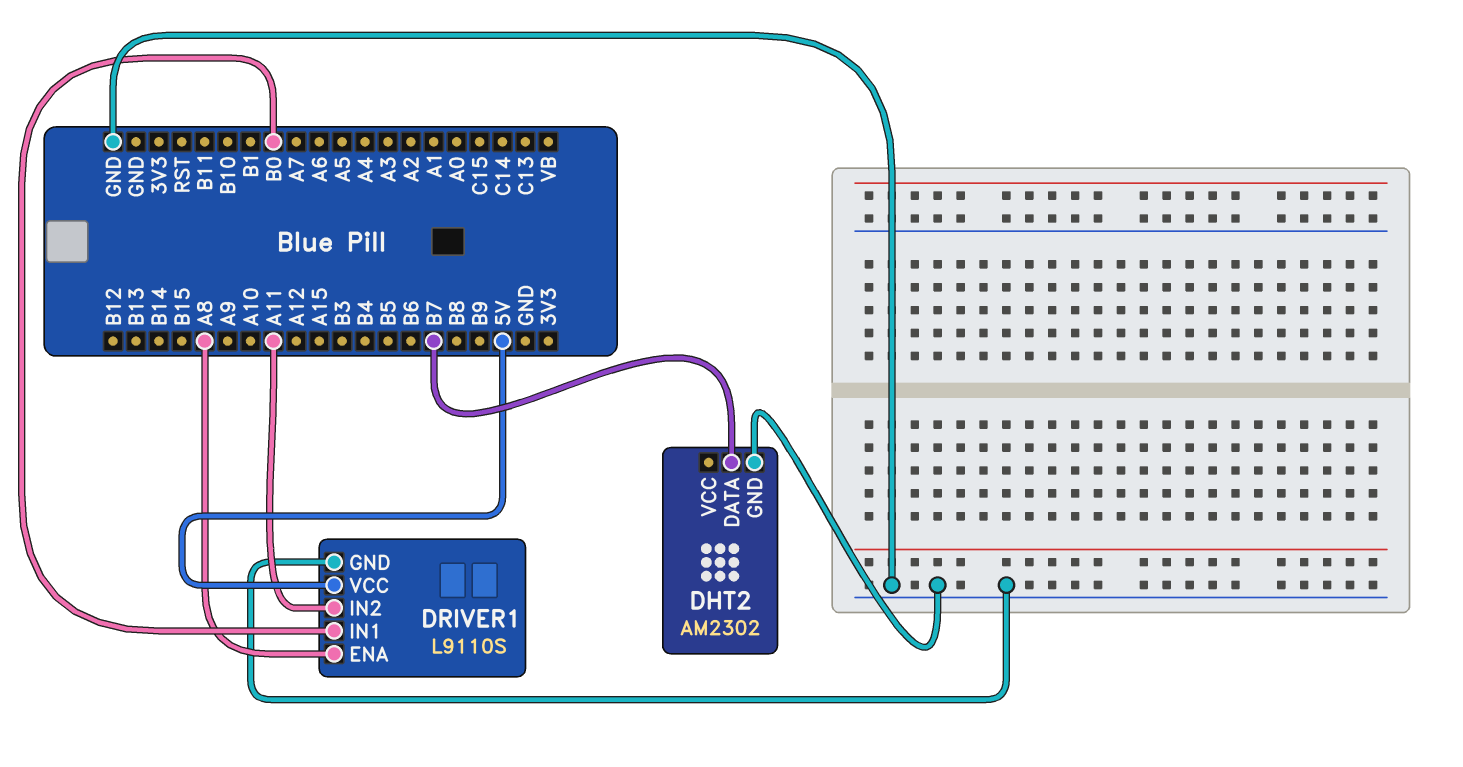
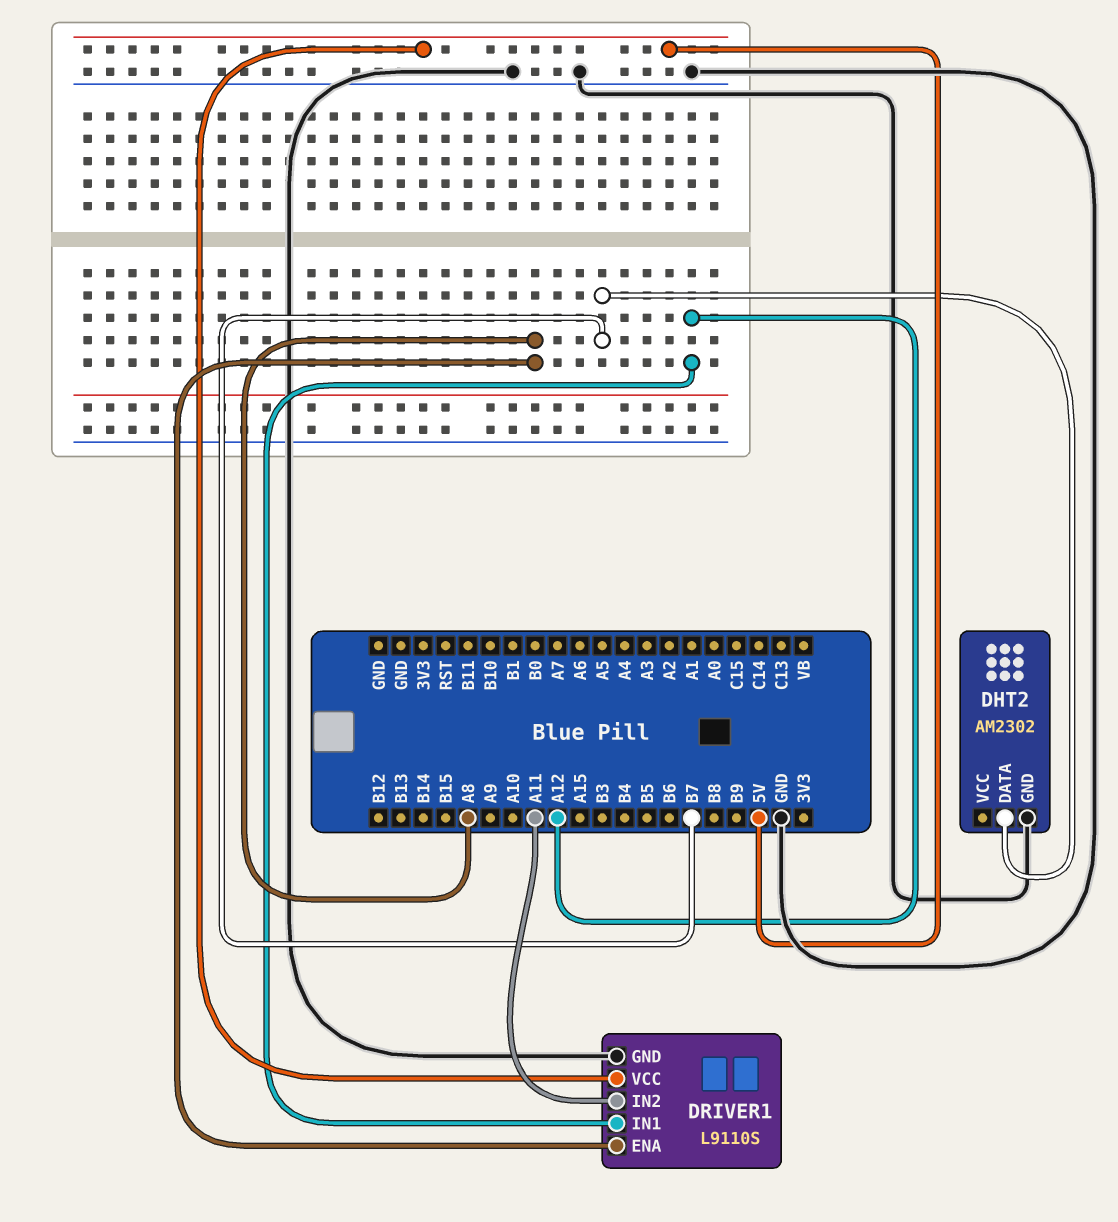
DRIVER1 pin IN1: B0 -> A12

